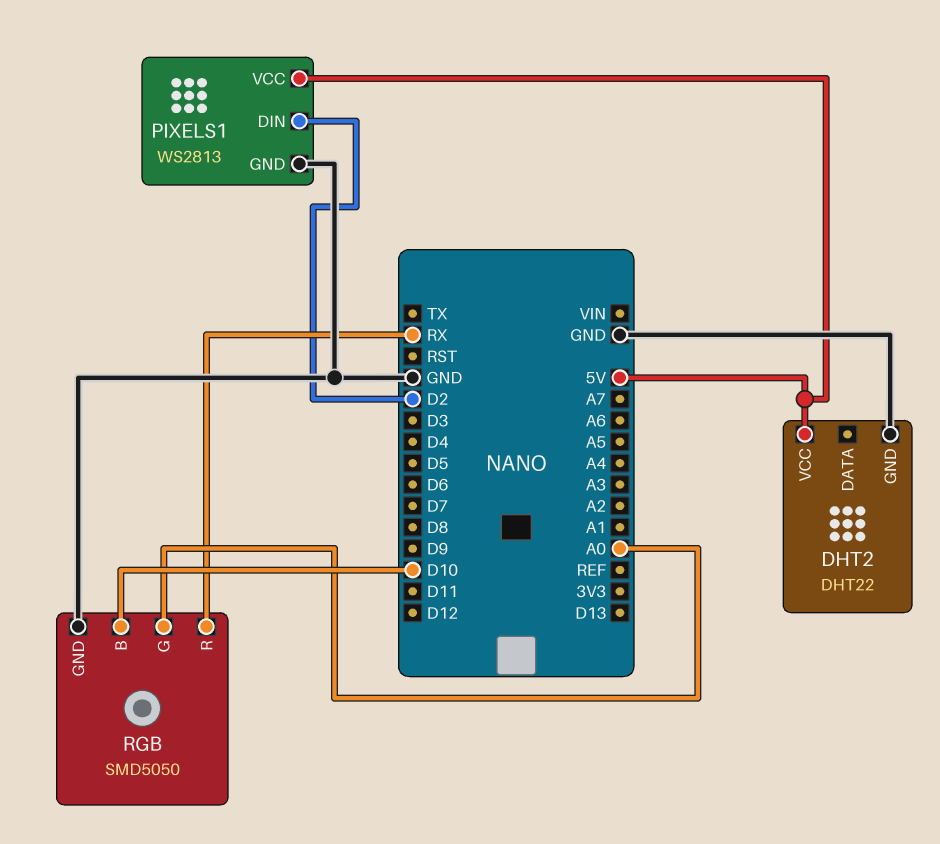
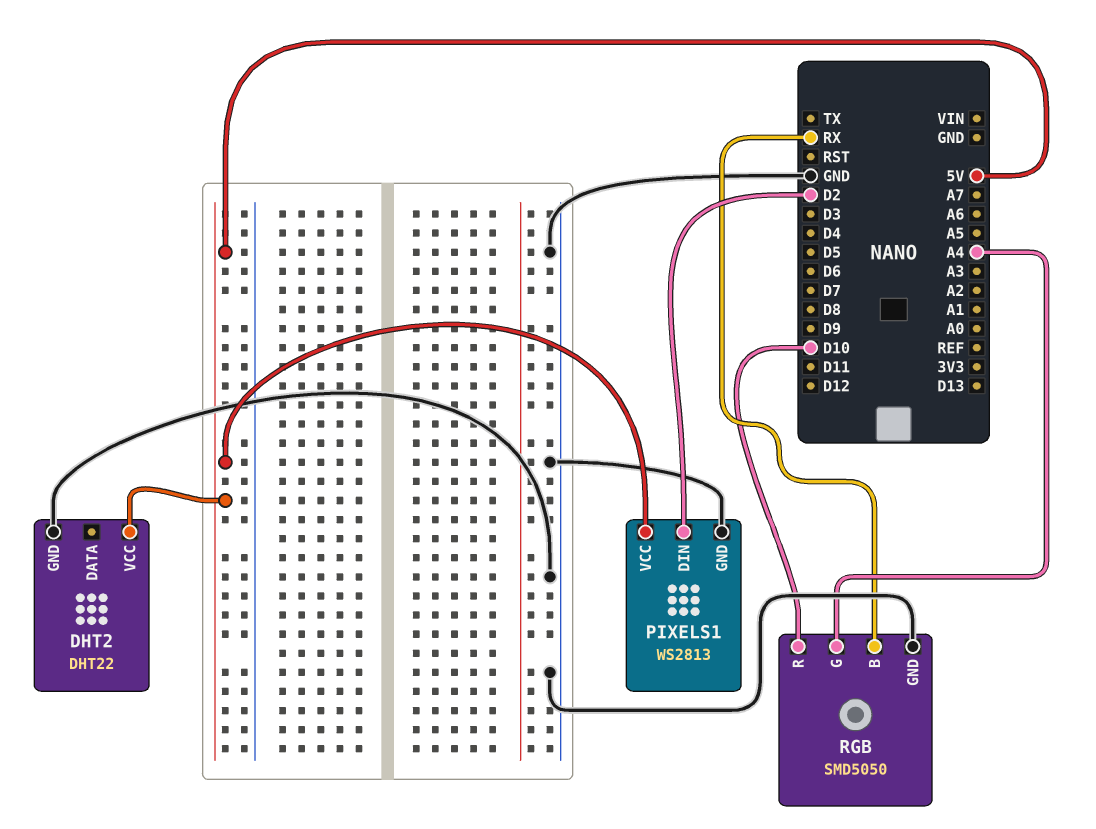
RGB pin B: D10 -> RX
RGB pin G: A0 -> A4
RGB pin R: RX -> D10

